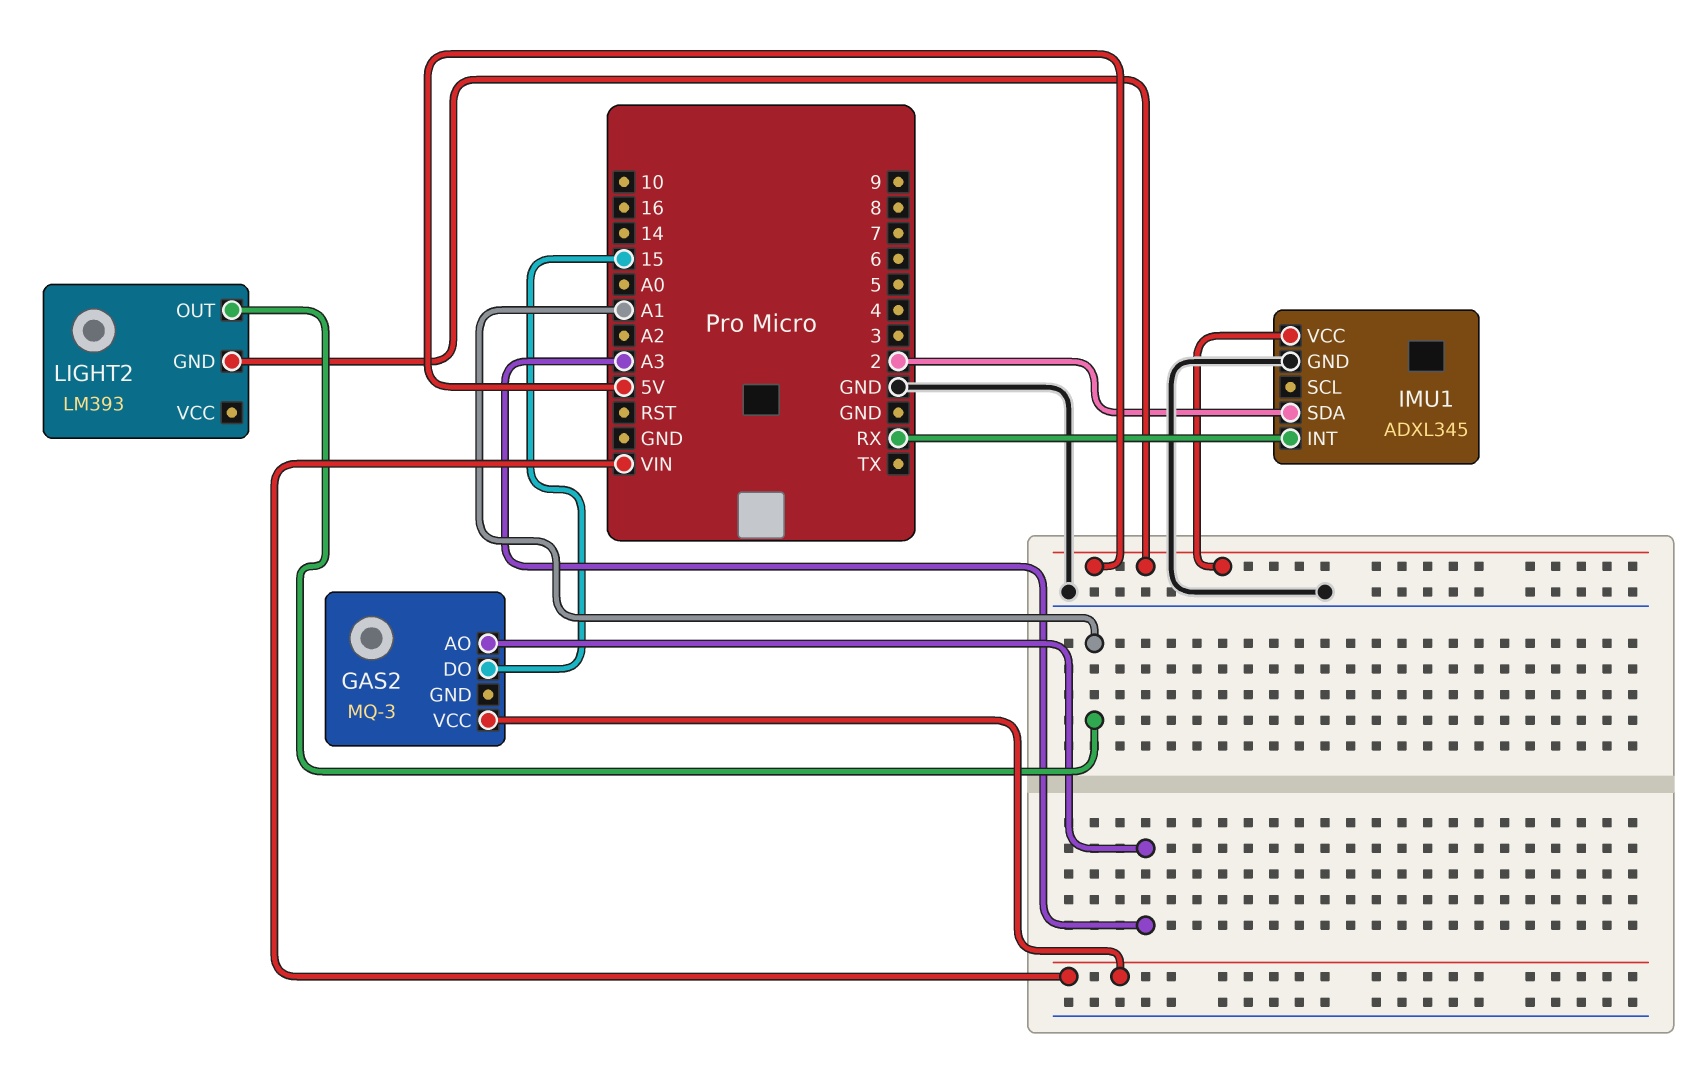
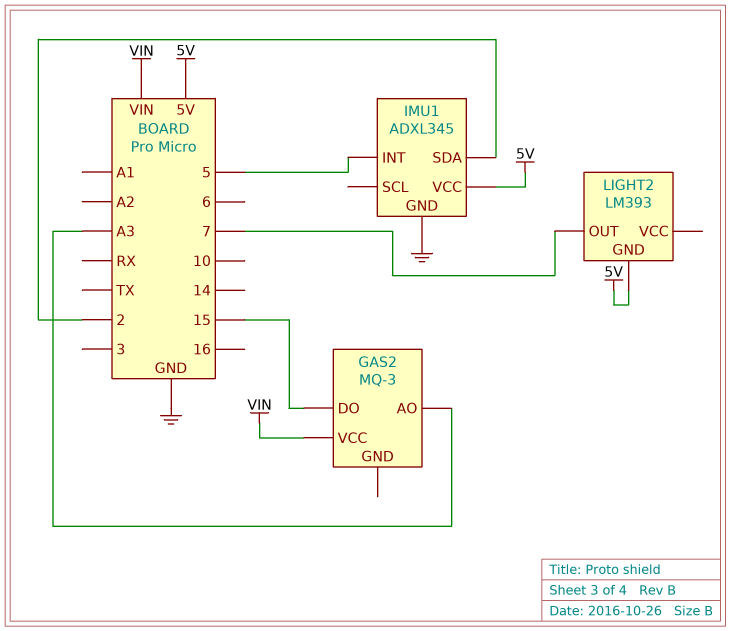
IMU1 pin INT: RX -> 5
LIGHT2 pin OUT: A1 -> 7

